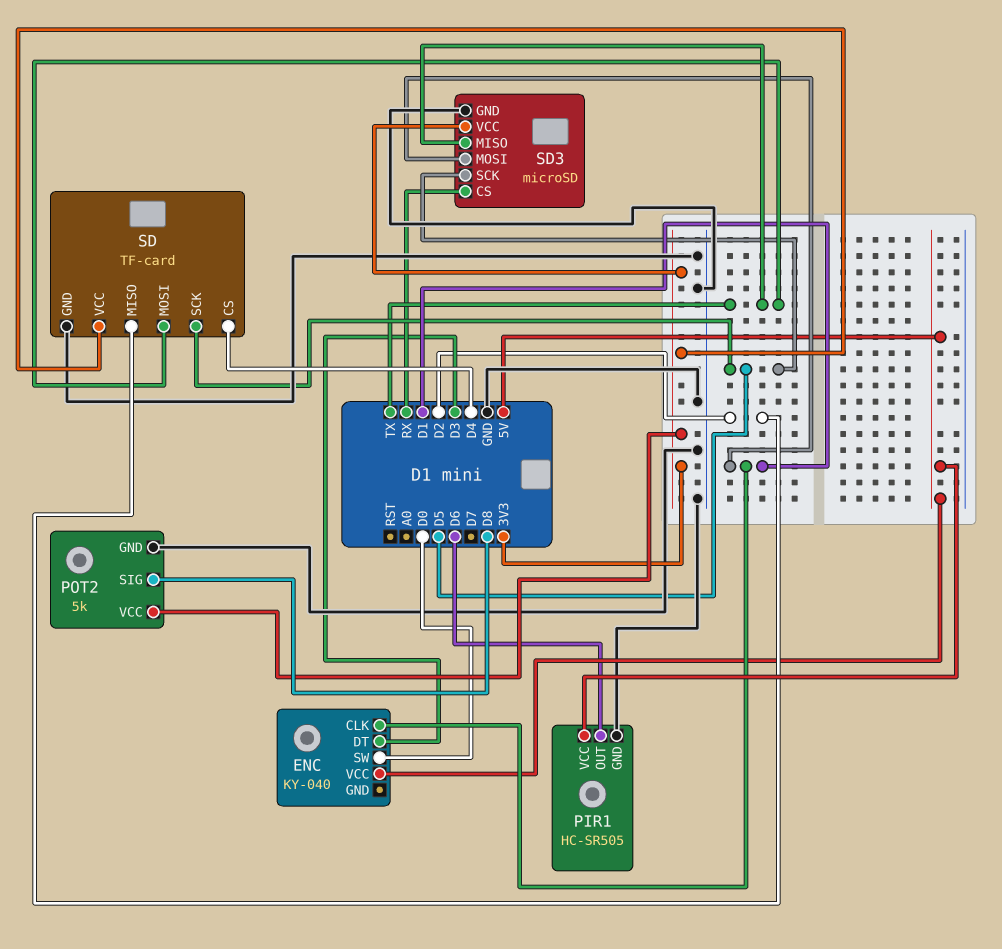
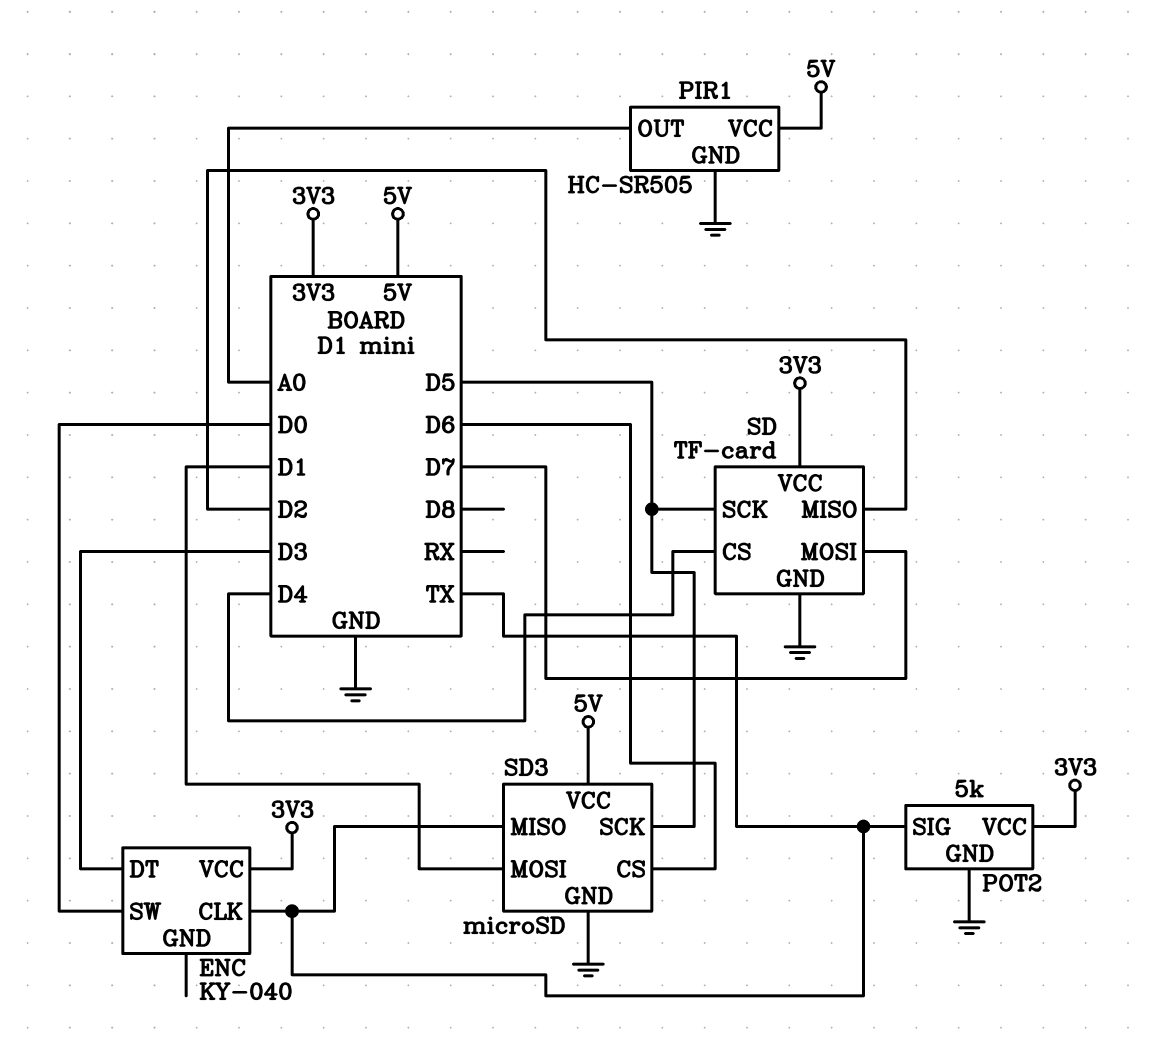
ENC pin CLK: D1 -> TX
ENC pin VCC: 5V -> 3V3
PIR1 pin OUT: D6 -> A0
POT2 pin SIG: D8 -> TX
SD pin MOSI: TX -> D7
SD3 pin CS: RX -> D6
SD3 pin VCC: 3V3 -> 5V

